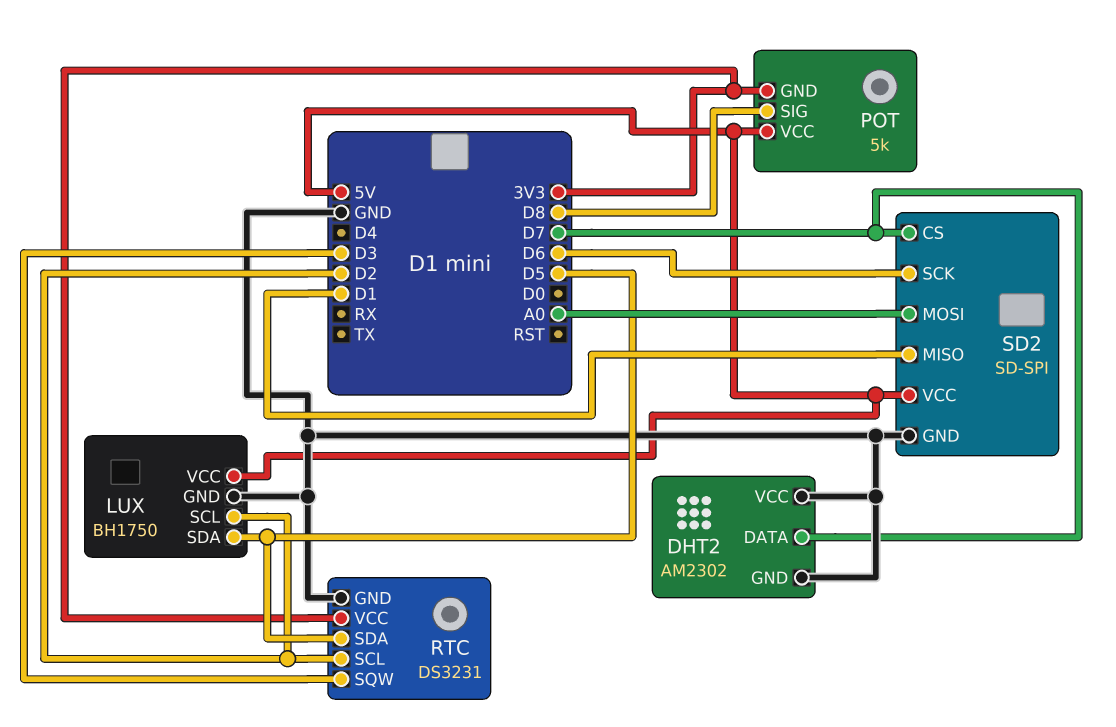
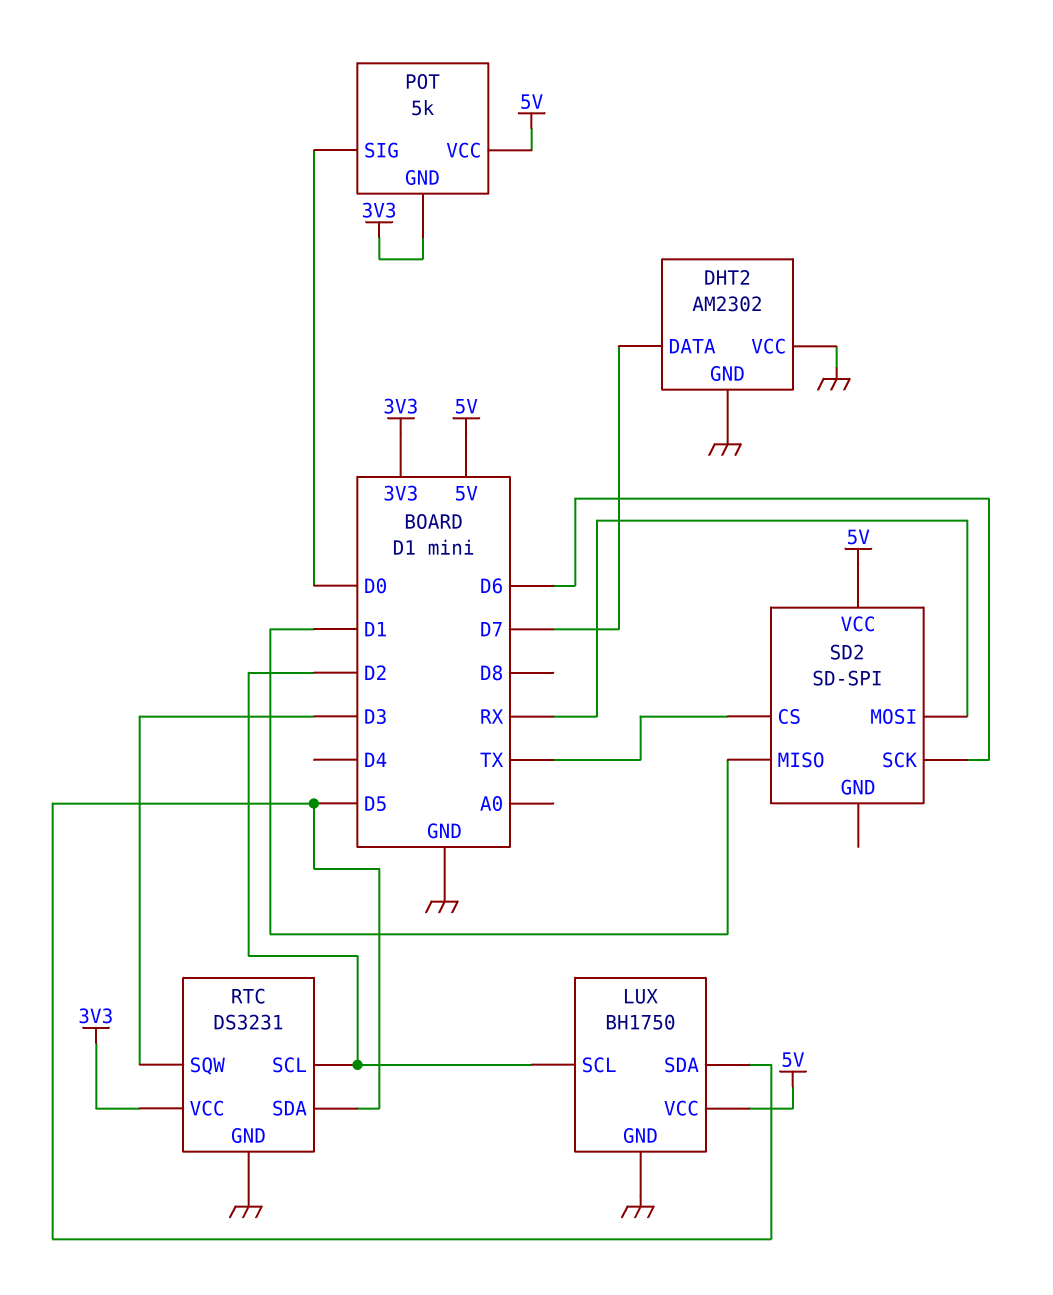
POT pin SIG: D8 -> D0
SD2 pin CS: D7 -> TX
SD2 pin GND: GND -> none
SD2 pin MOSI: A0 -> RX

